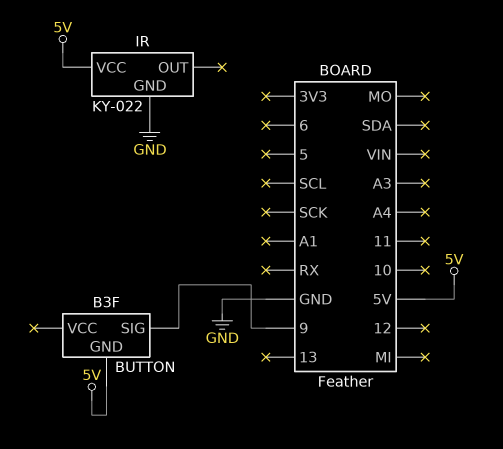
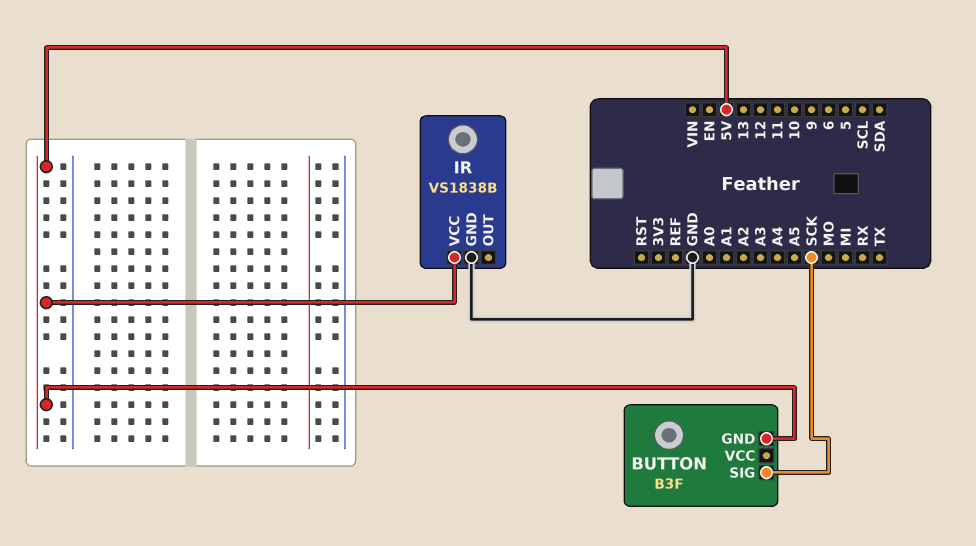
BUTTON pin SIG: 9 -> SCK
IR: KY-022 -> VS1838B

